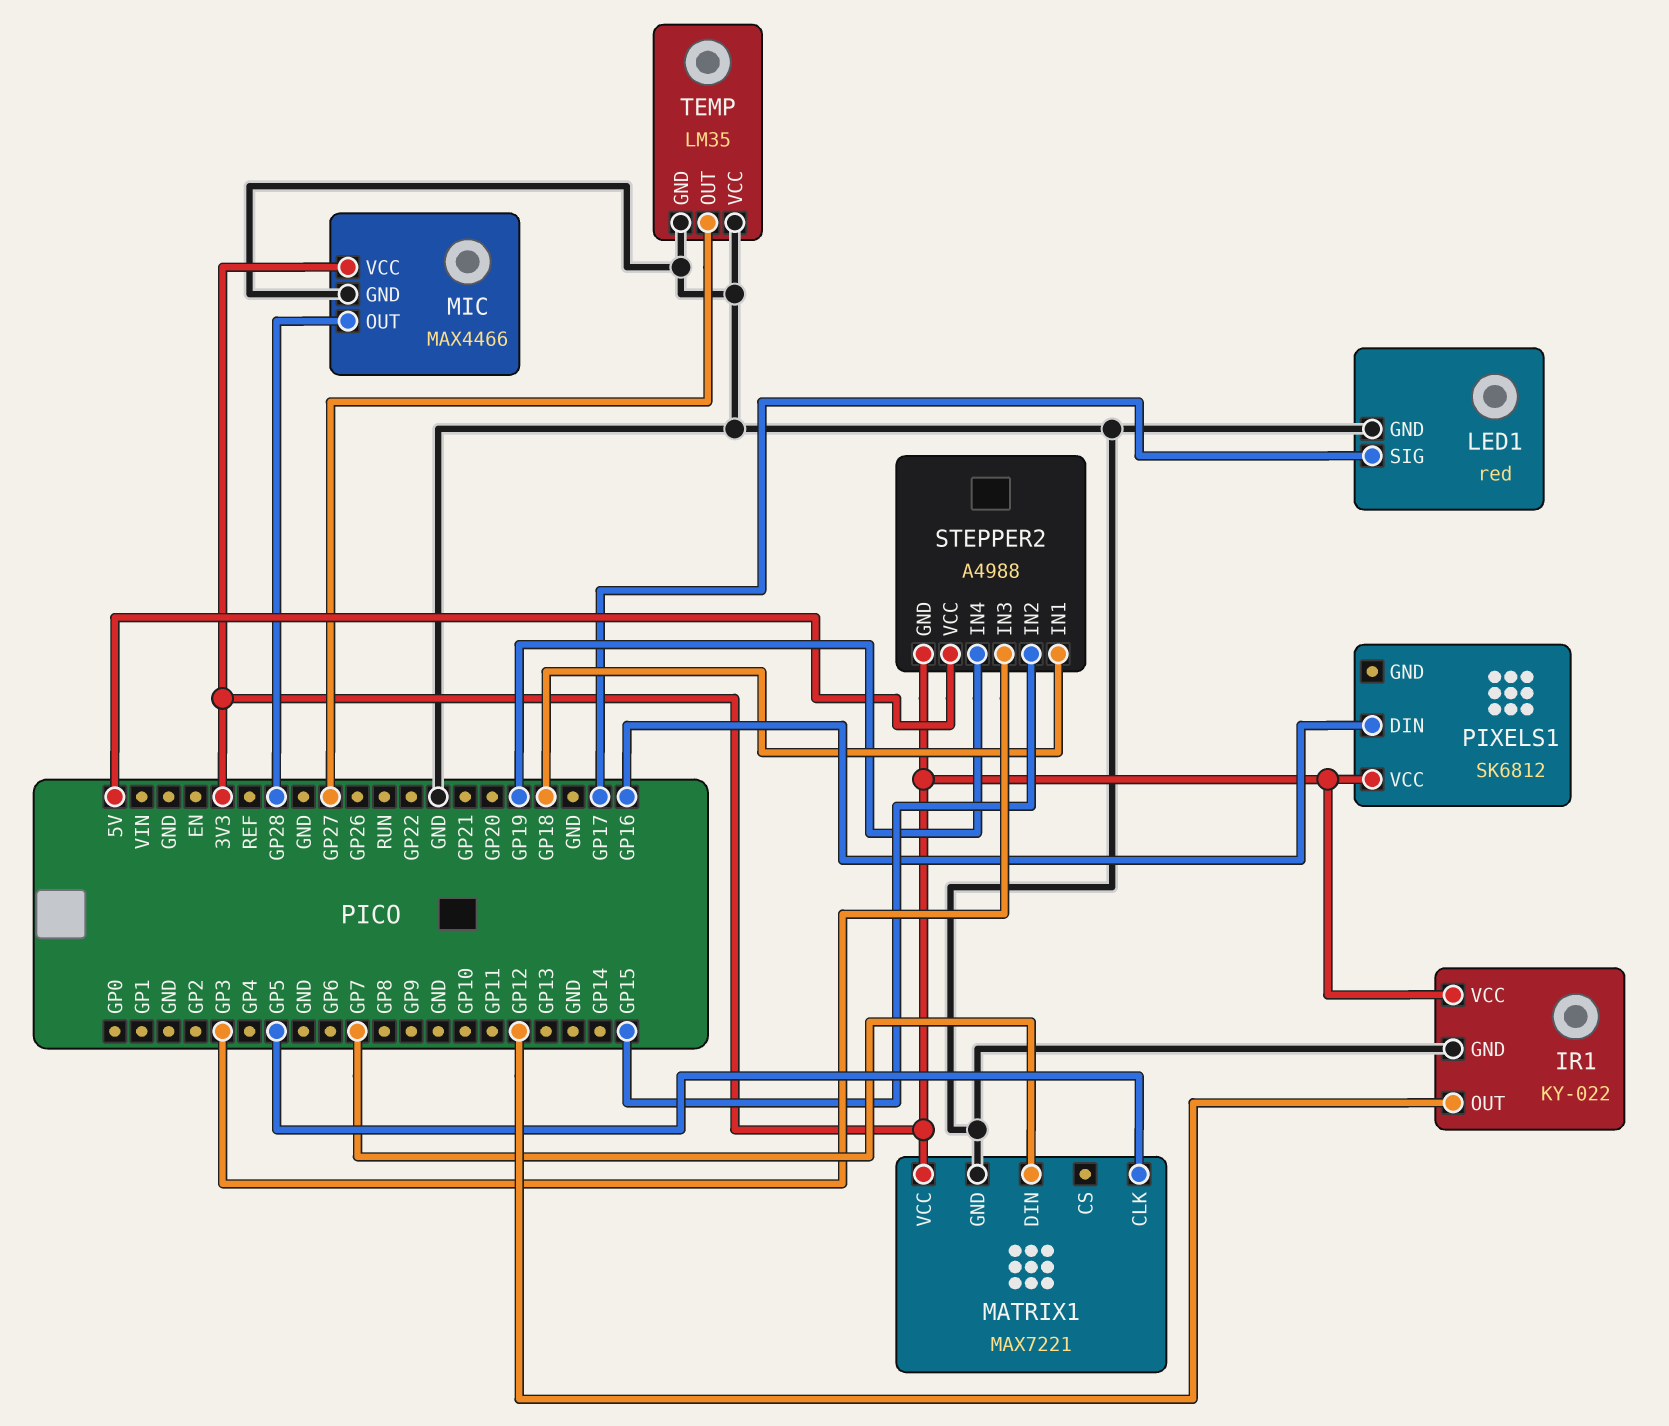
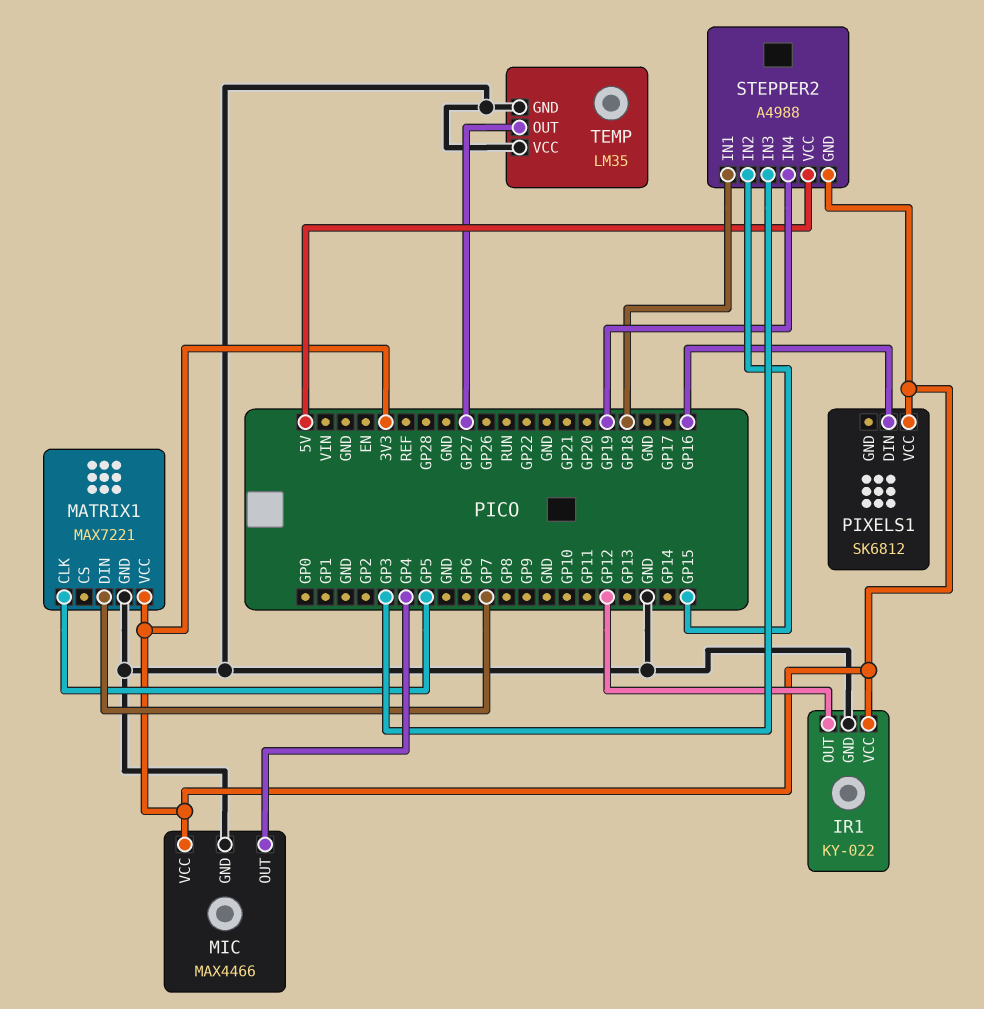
LED1: red -> none
LED1 pin GND: GND -> none
LED1 pin SIG: GP17 -> none
MIC pin OUT: GP28 -> GP4

